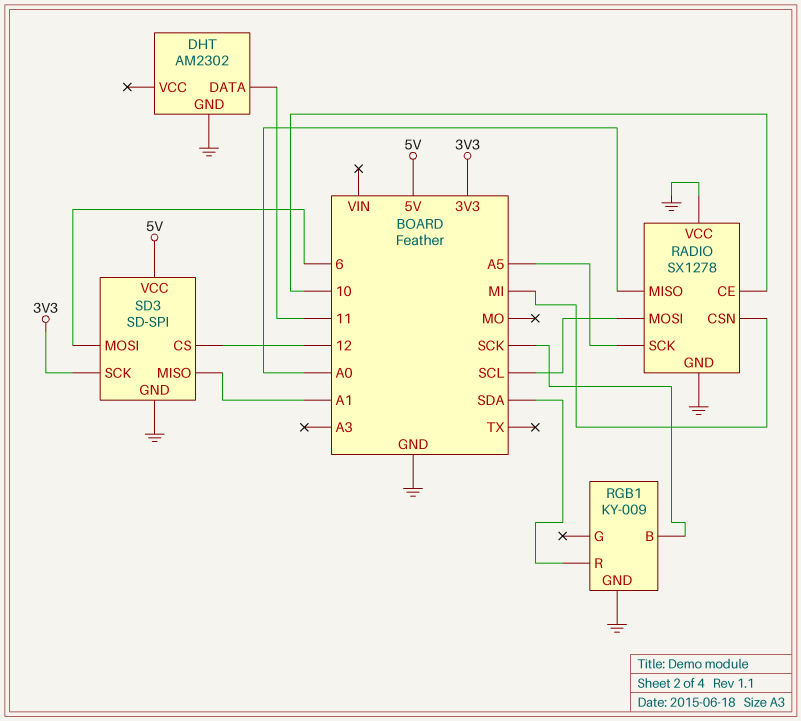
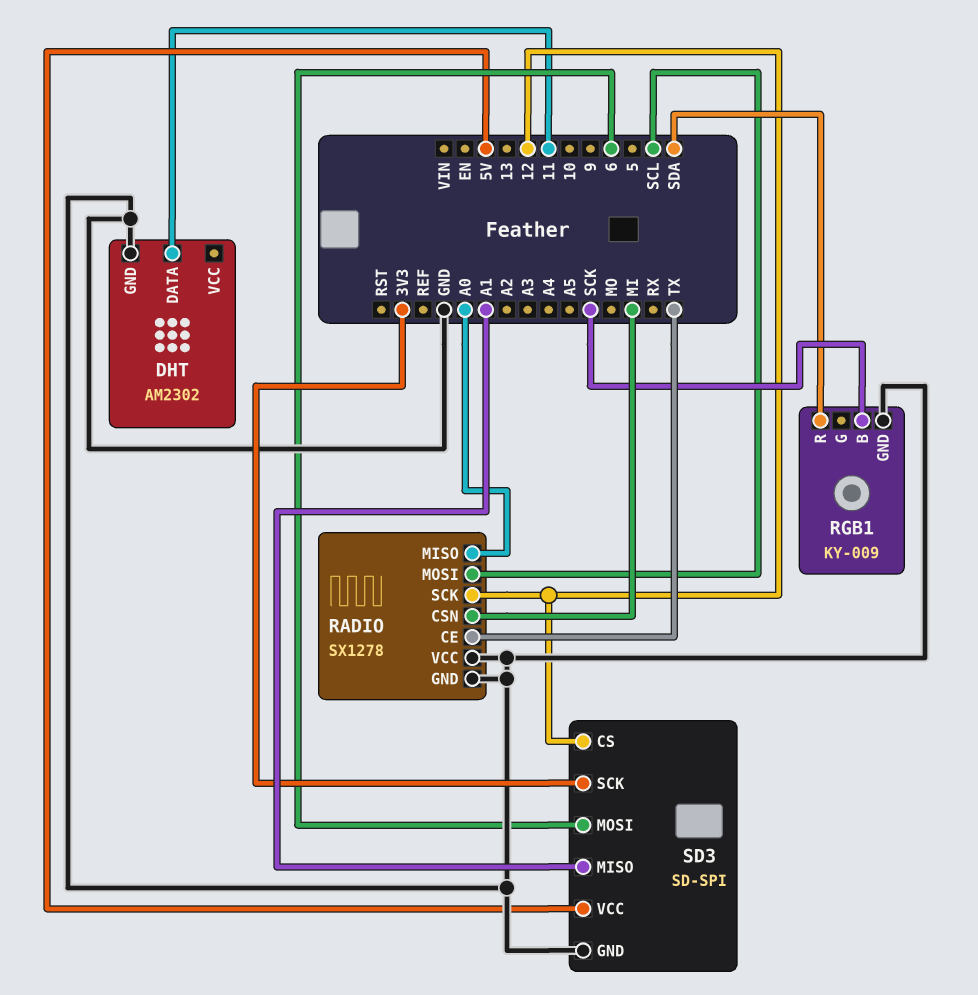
RADIO pin CE: 10 -> TX
RADIO pin SCK: A5 -> 12

